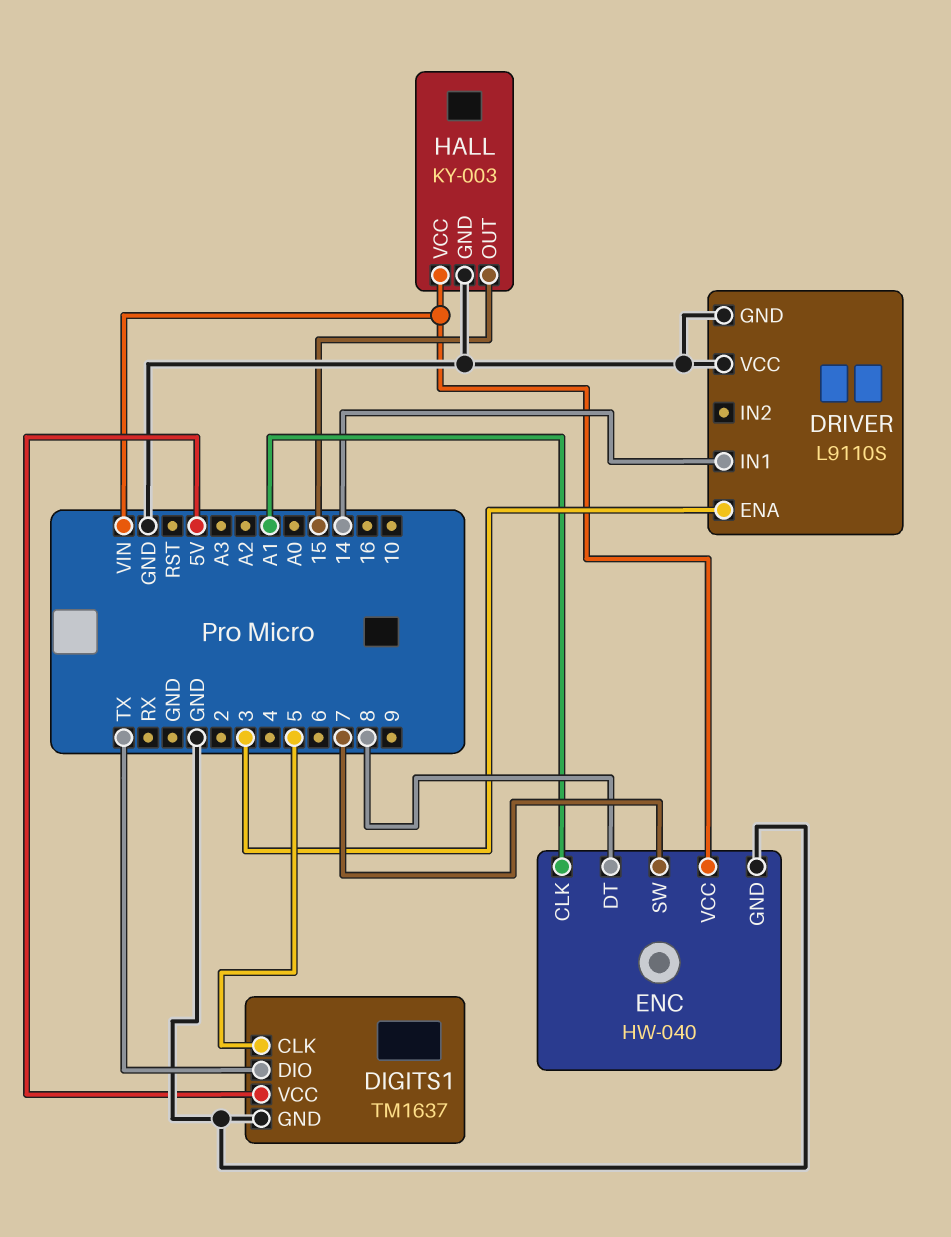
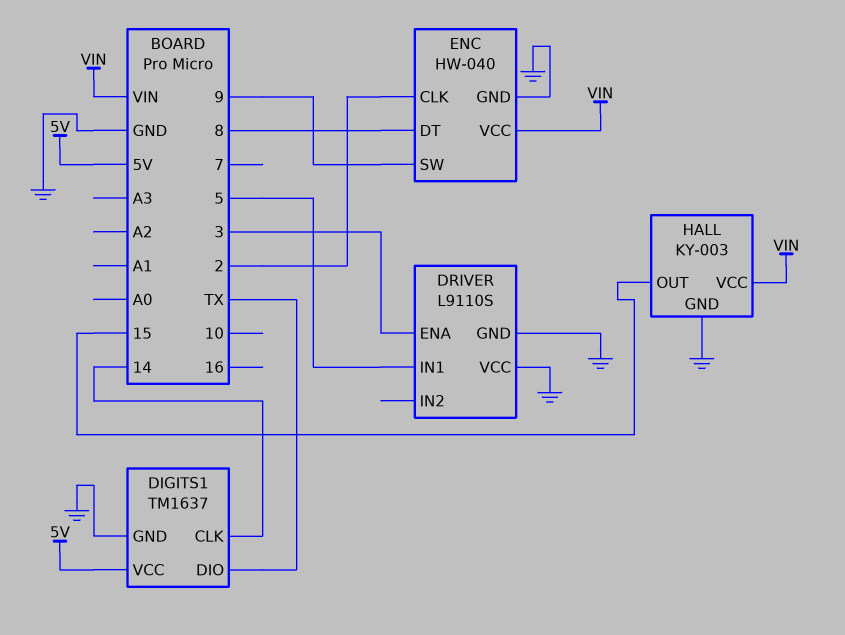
DIGITS1 pin CLK: 5 -> 14
DRIVER pin IN1: 14 -> 5
ENC pin CLK: A1 -> 2
ENC pin SW: 7 -> 9

